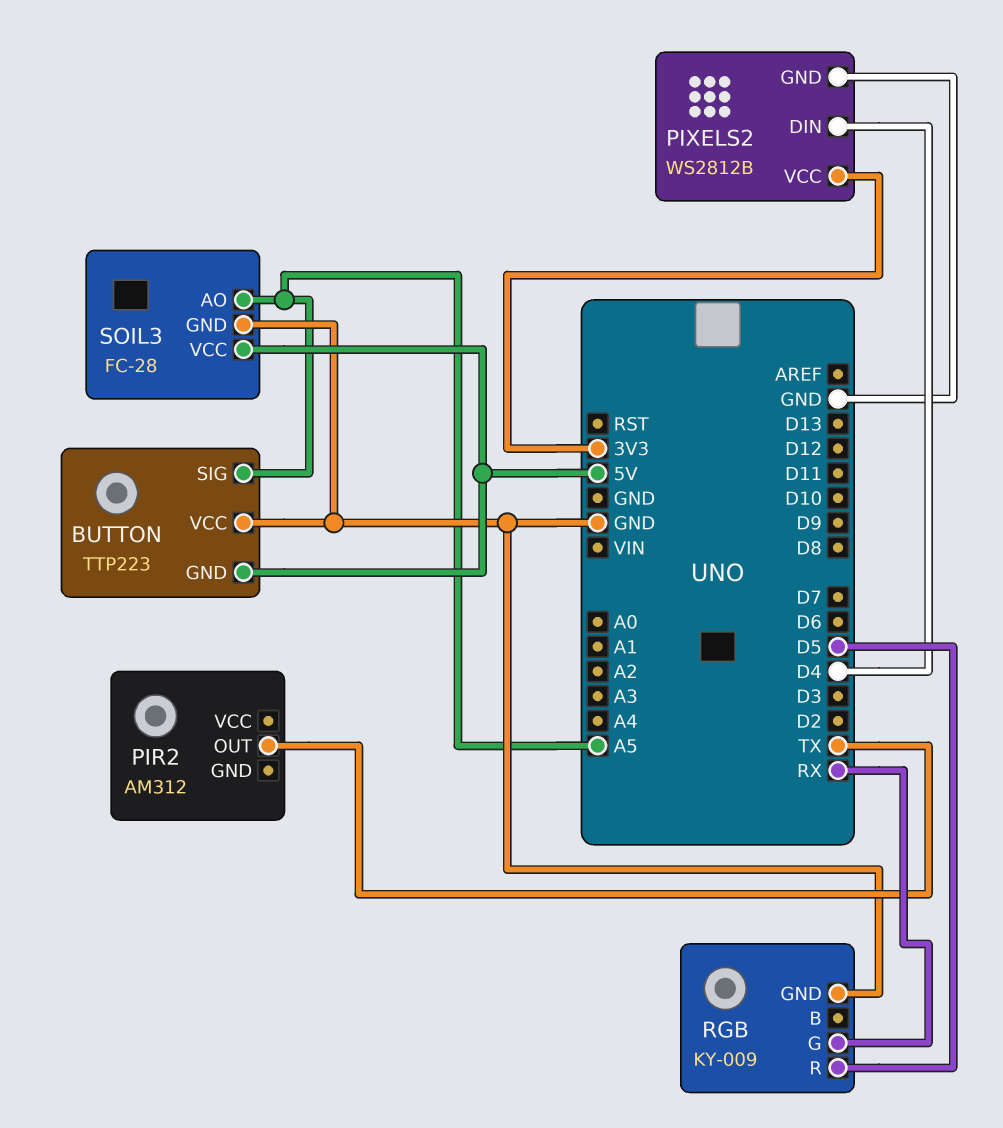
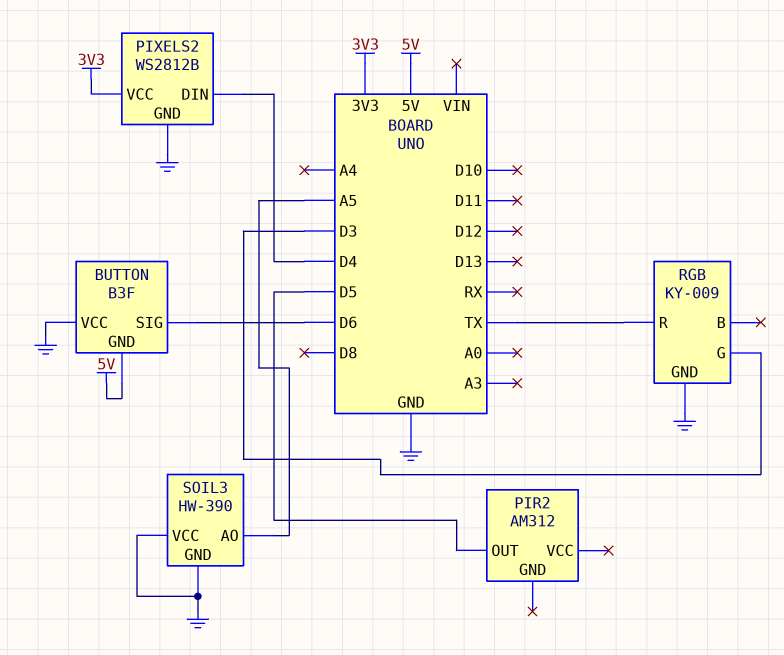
BUTTON: TTP223 -> B3F
BUTTON pin SIG: A5 -> D6
PIR2 pin OUT: TX -> D5
RGB pin G: RX -> D3
RGB pin R: D5 -> TX
SOIL3: FC-28 -> HW-390
SOIL3 pin VCC: 5V -> GND

